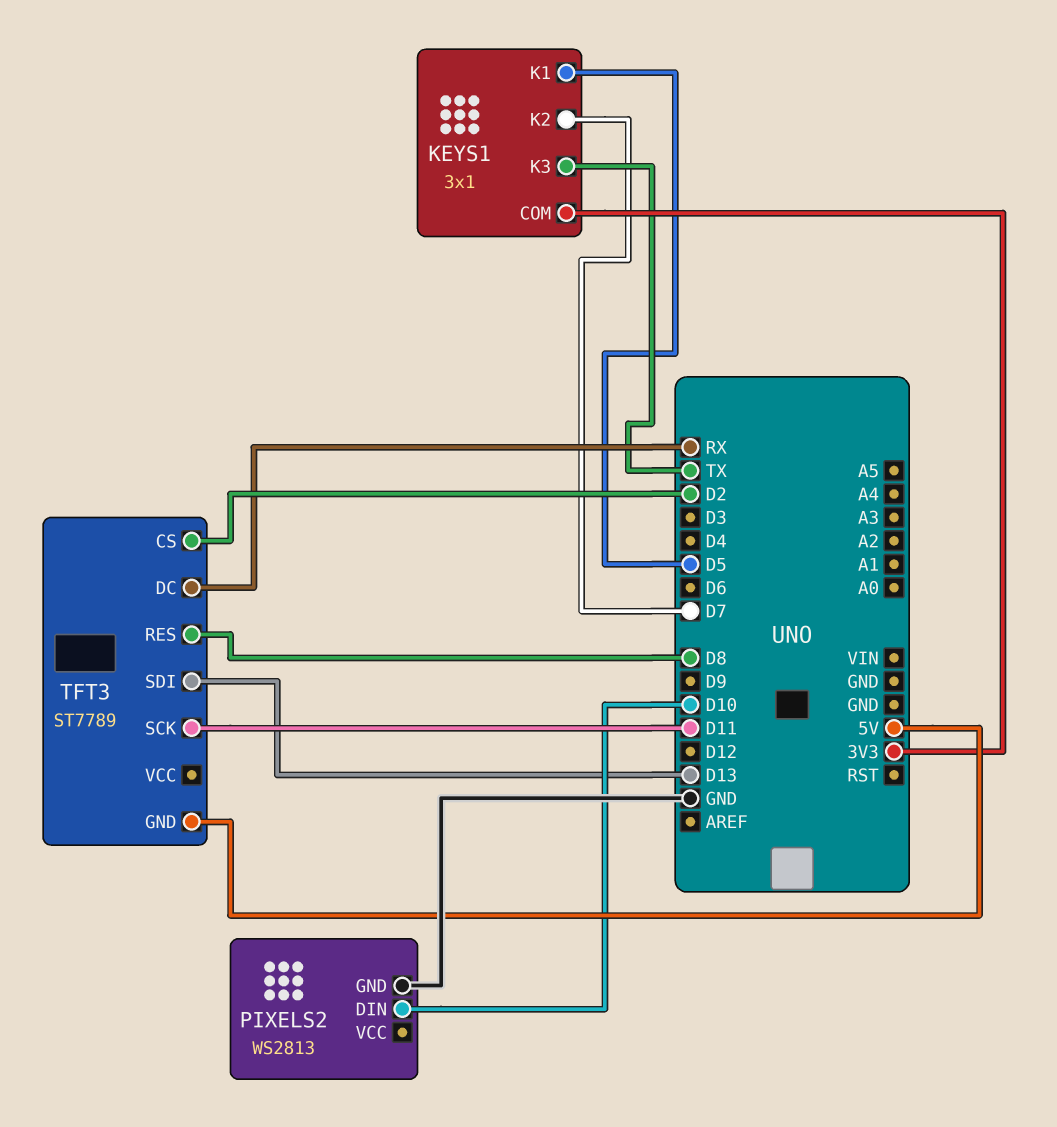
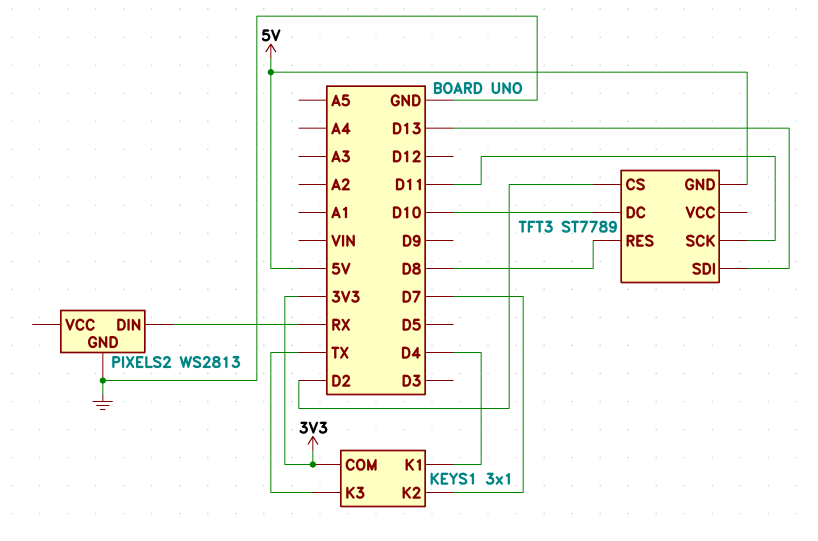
KEYS1 pin K1: D5 -> D4
PIXELS2 pin DIN: D10 -> RX
TFT3 pin DC: RX -> D10

